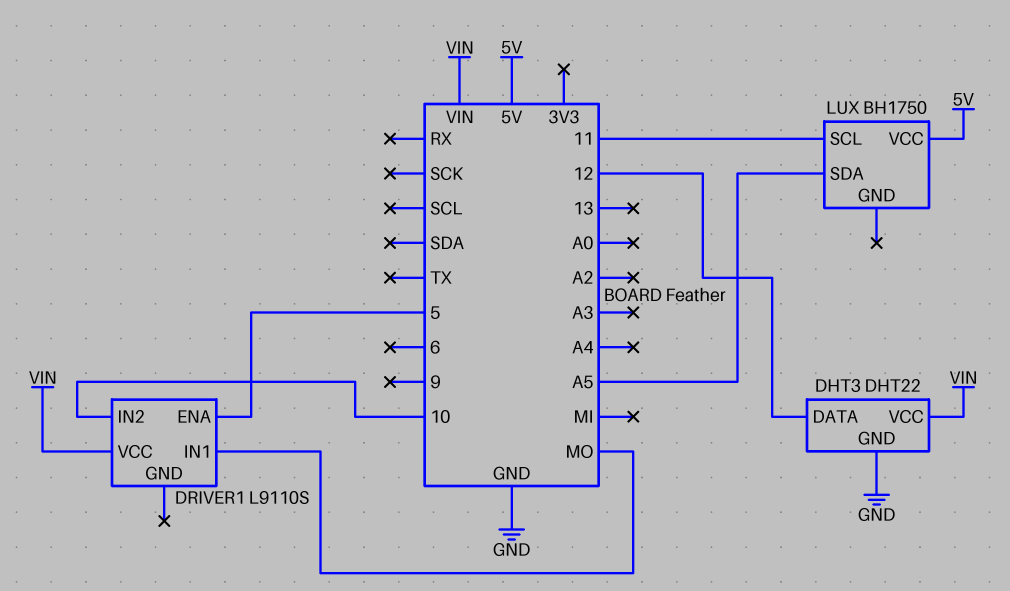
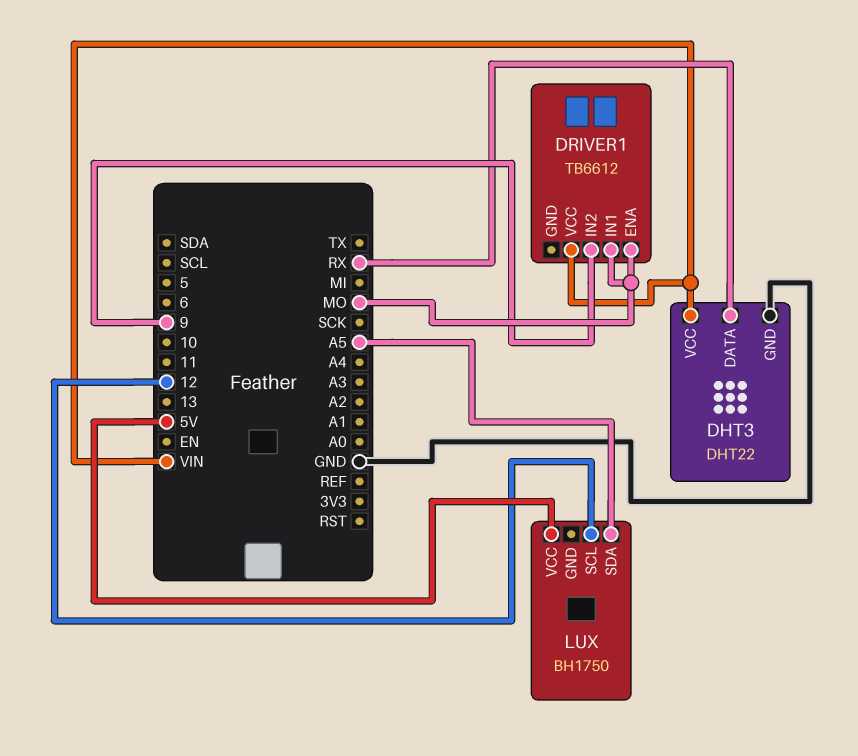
DHT3 pin DATA: 12 -> RX
DRIVER1: L9110S -> TB6612
DRIVER1 pin ENA: 5 -> MO
DRIVER1 pin IN2: 10 -> 9
LUX pin SCL: 11 -> 12

